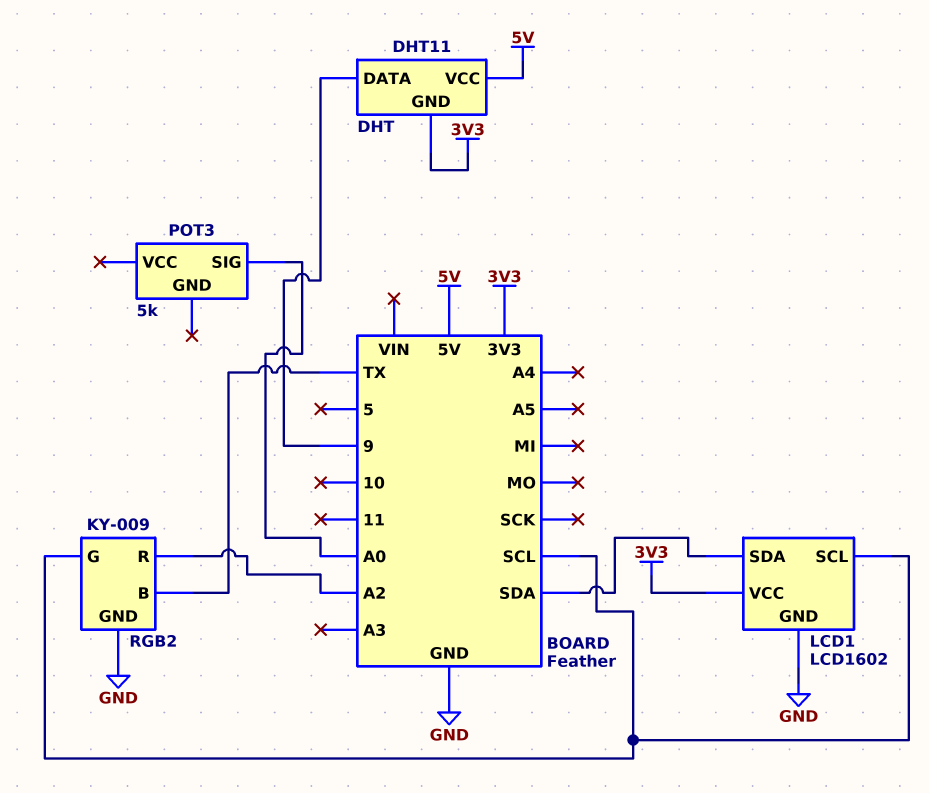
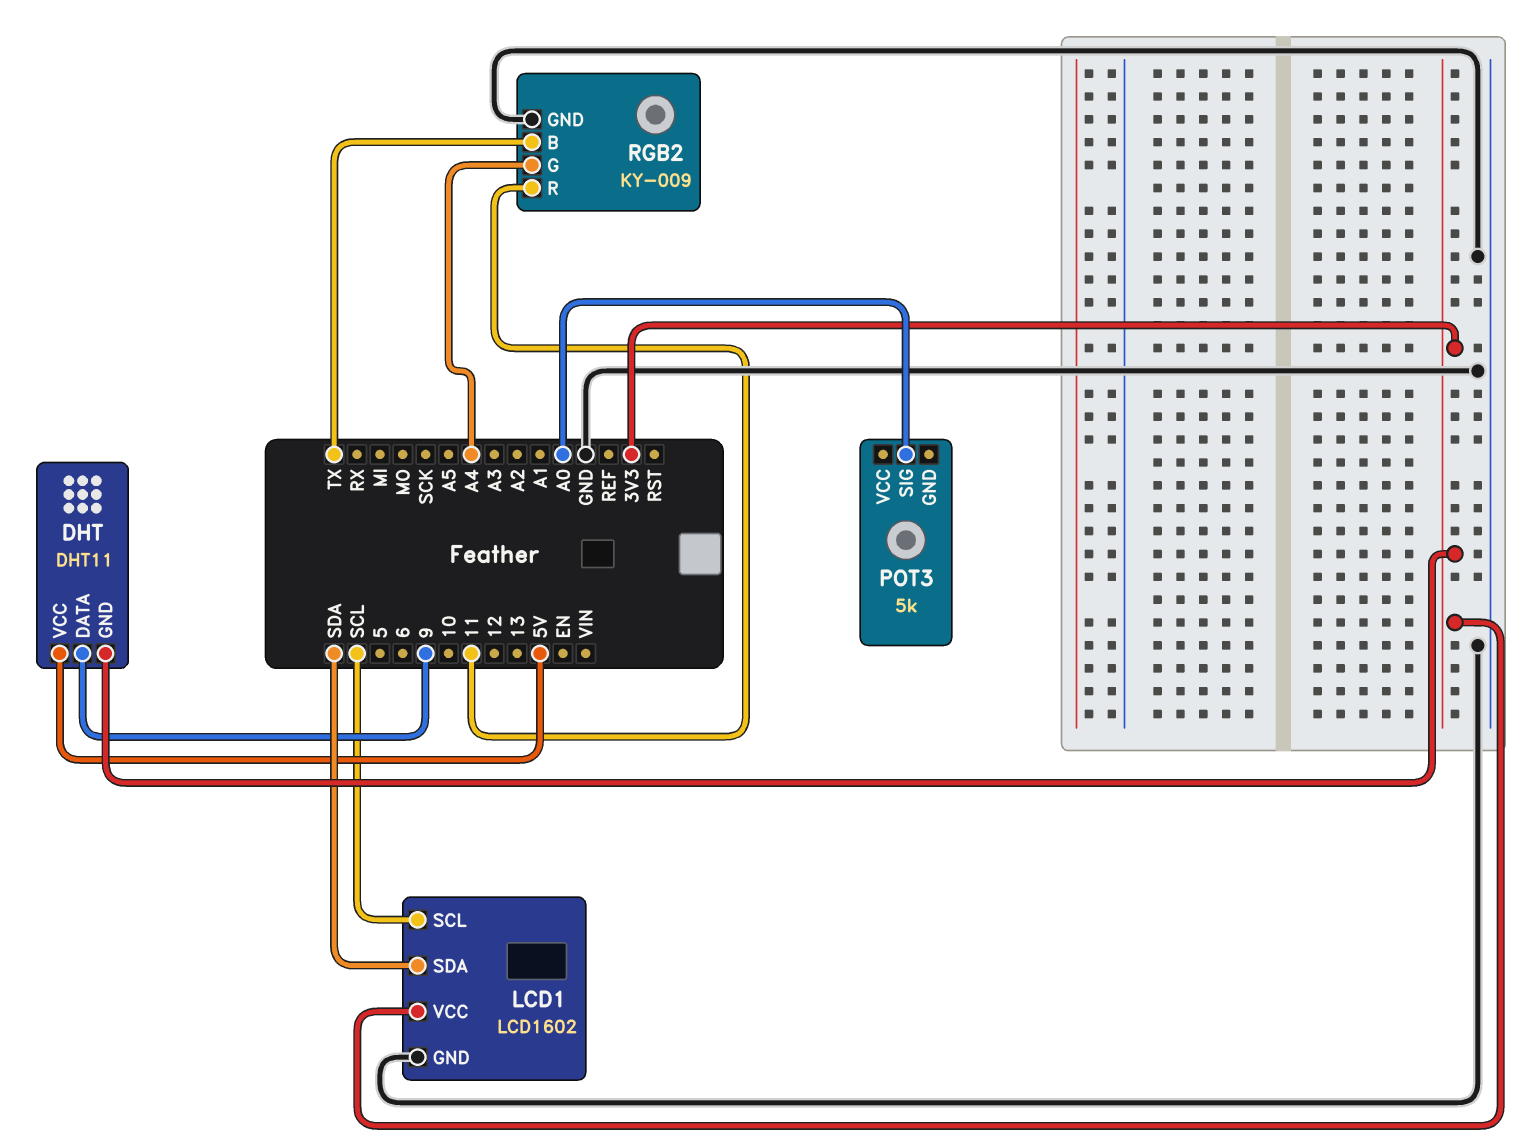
RGB2 pin G: SCL -> A4
RGB2 pin R: A2 -> 11

